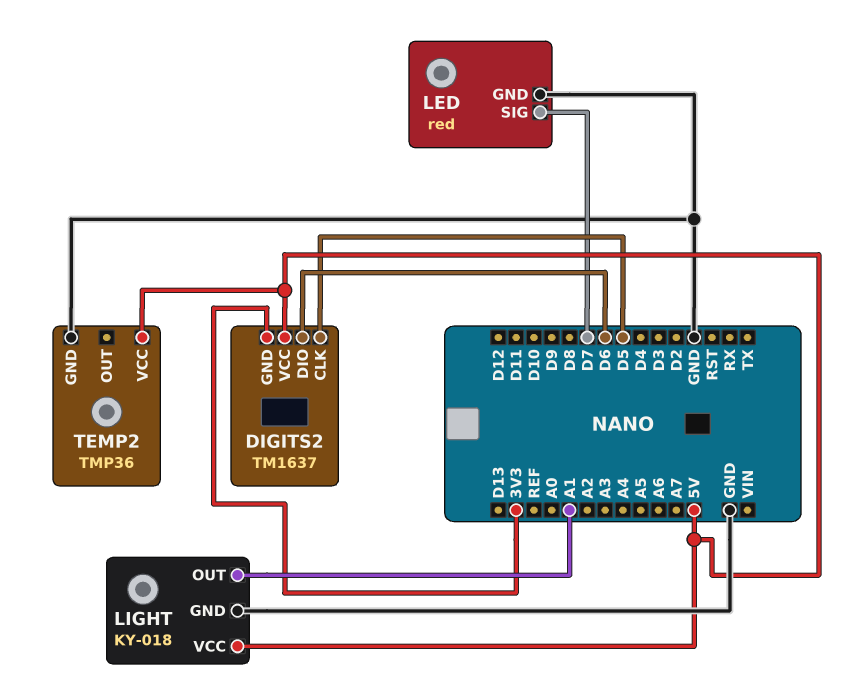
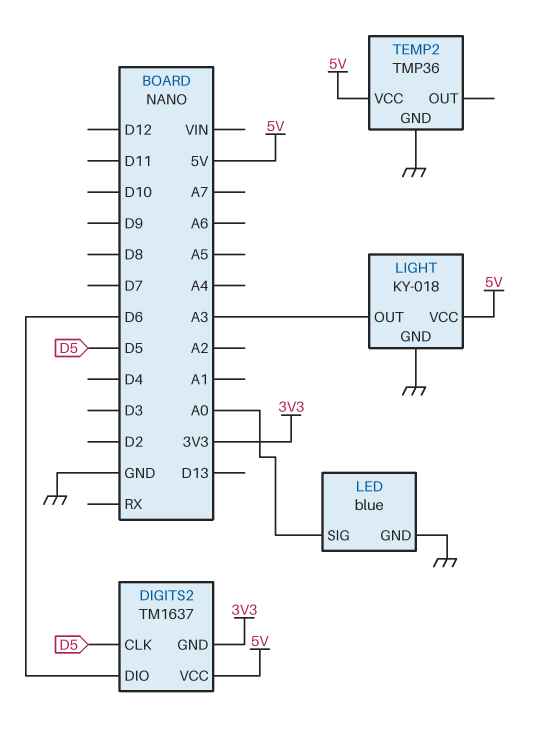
LED: red -> blue
LED pin SIG: D7 -> A0
LIGHT pin OUT: A1 -> A3

